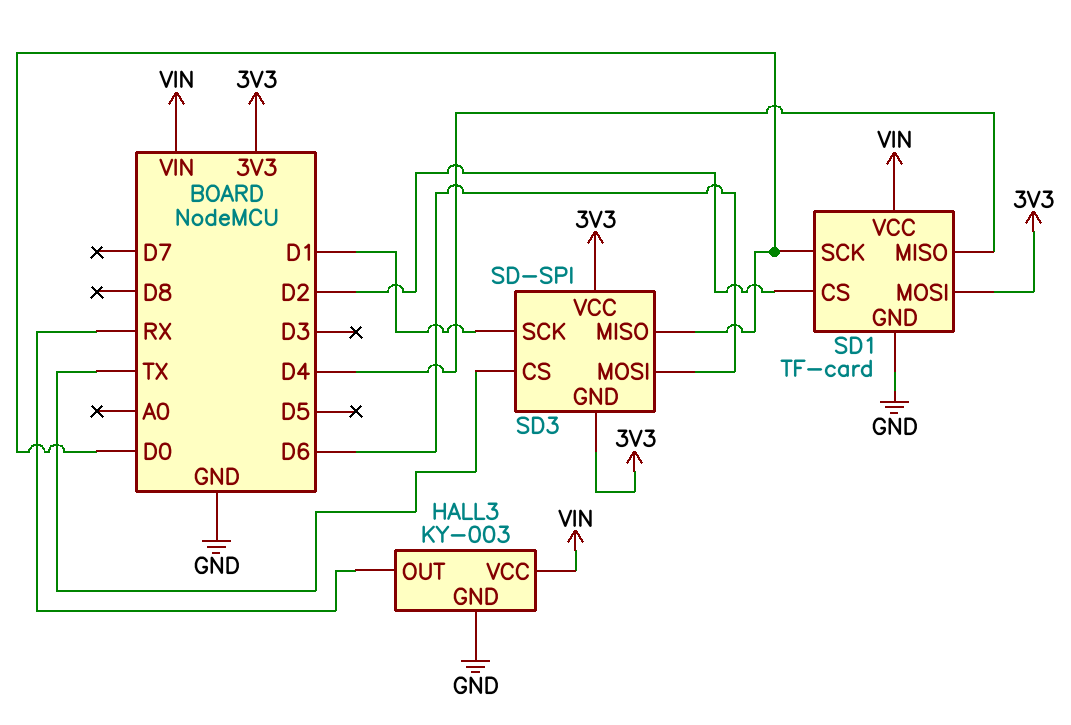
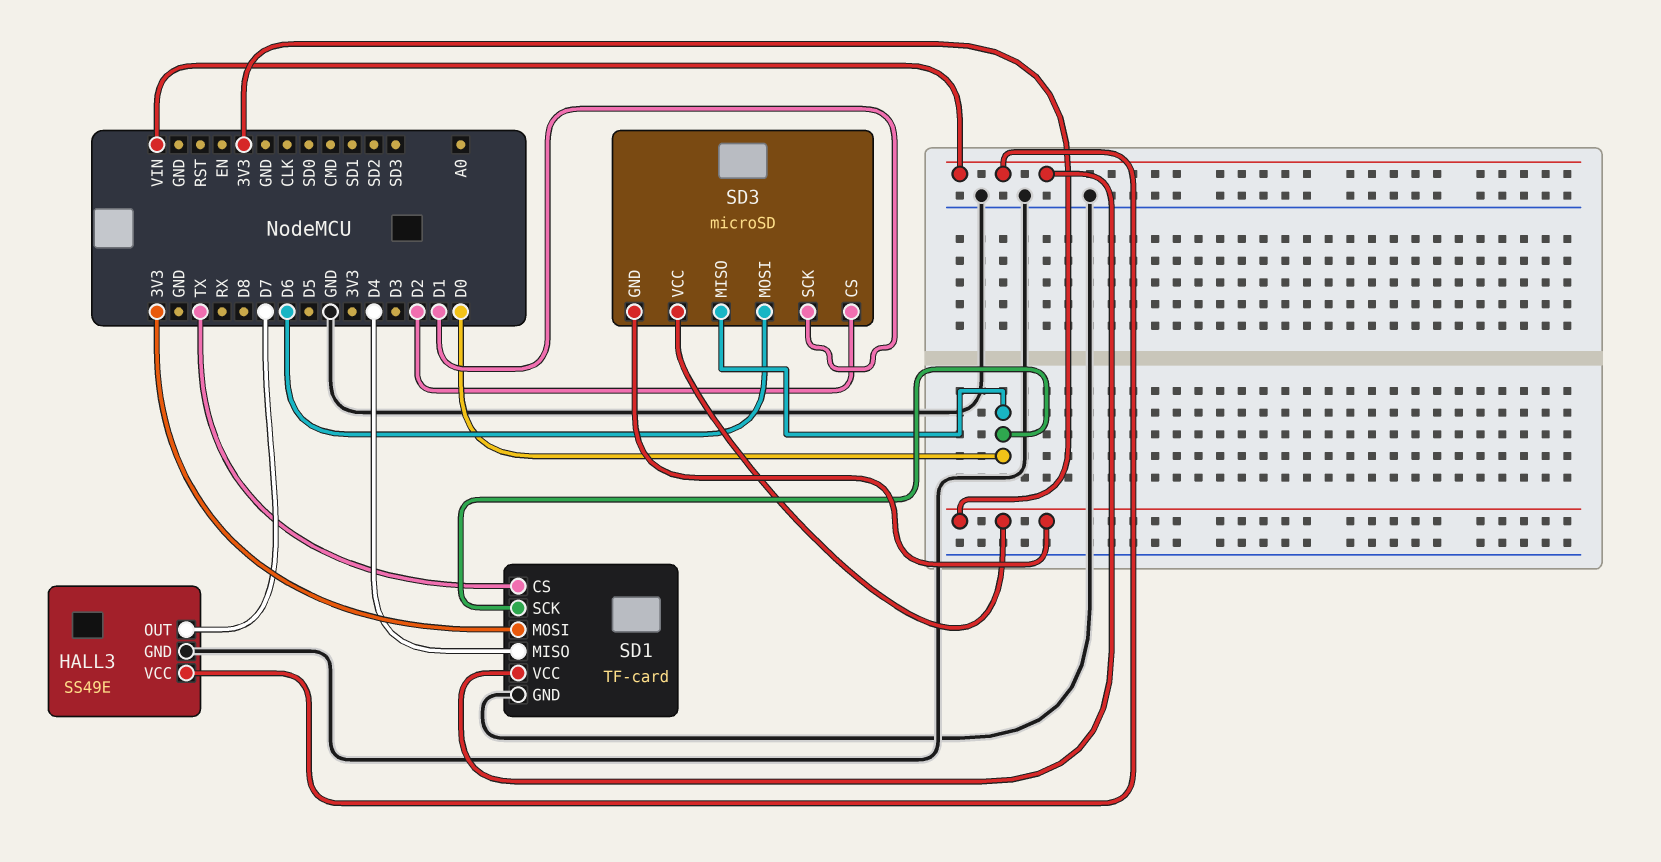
HALL3: KY-003 -> SS49E
HALL3 pin OUT: RX -> D7
SD1 pin CS: D2 -> TX
SD3: SD-SPI -> microSD
SD3 pin CS: TX -> D2

